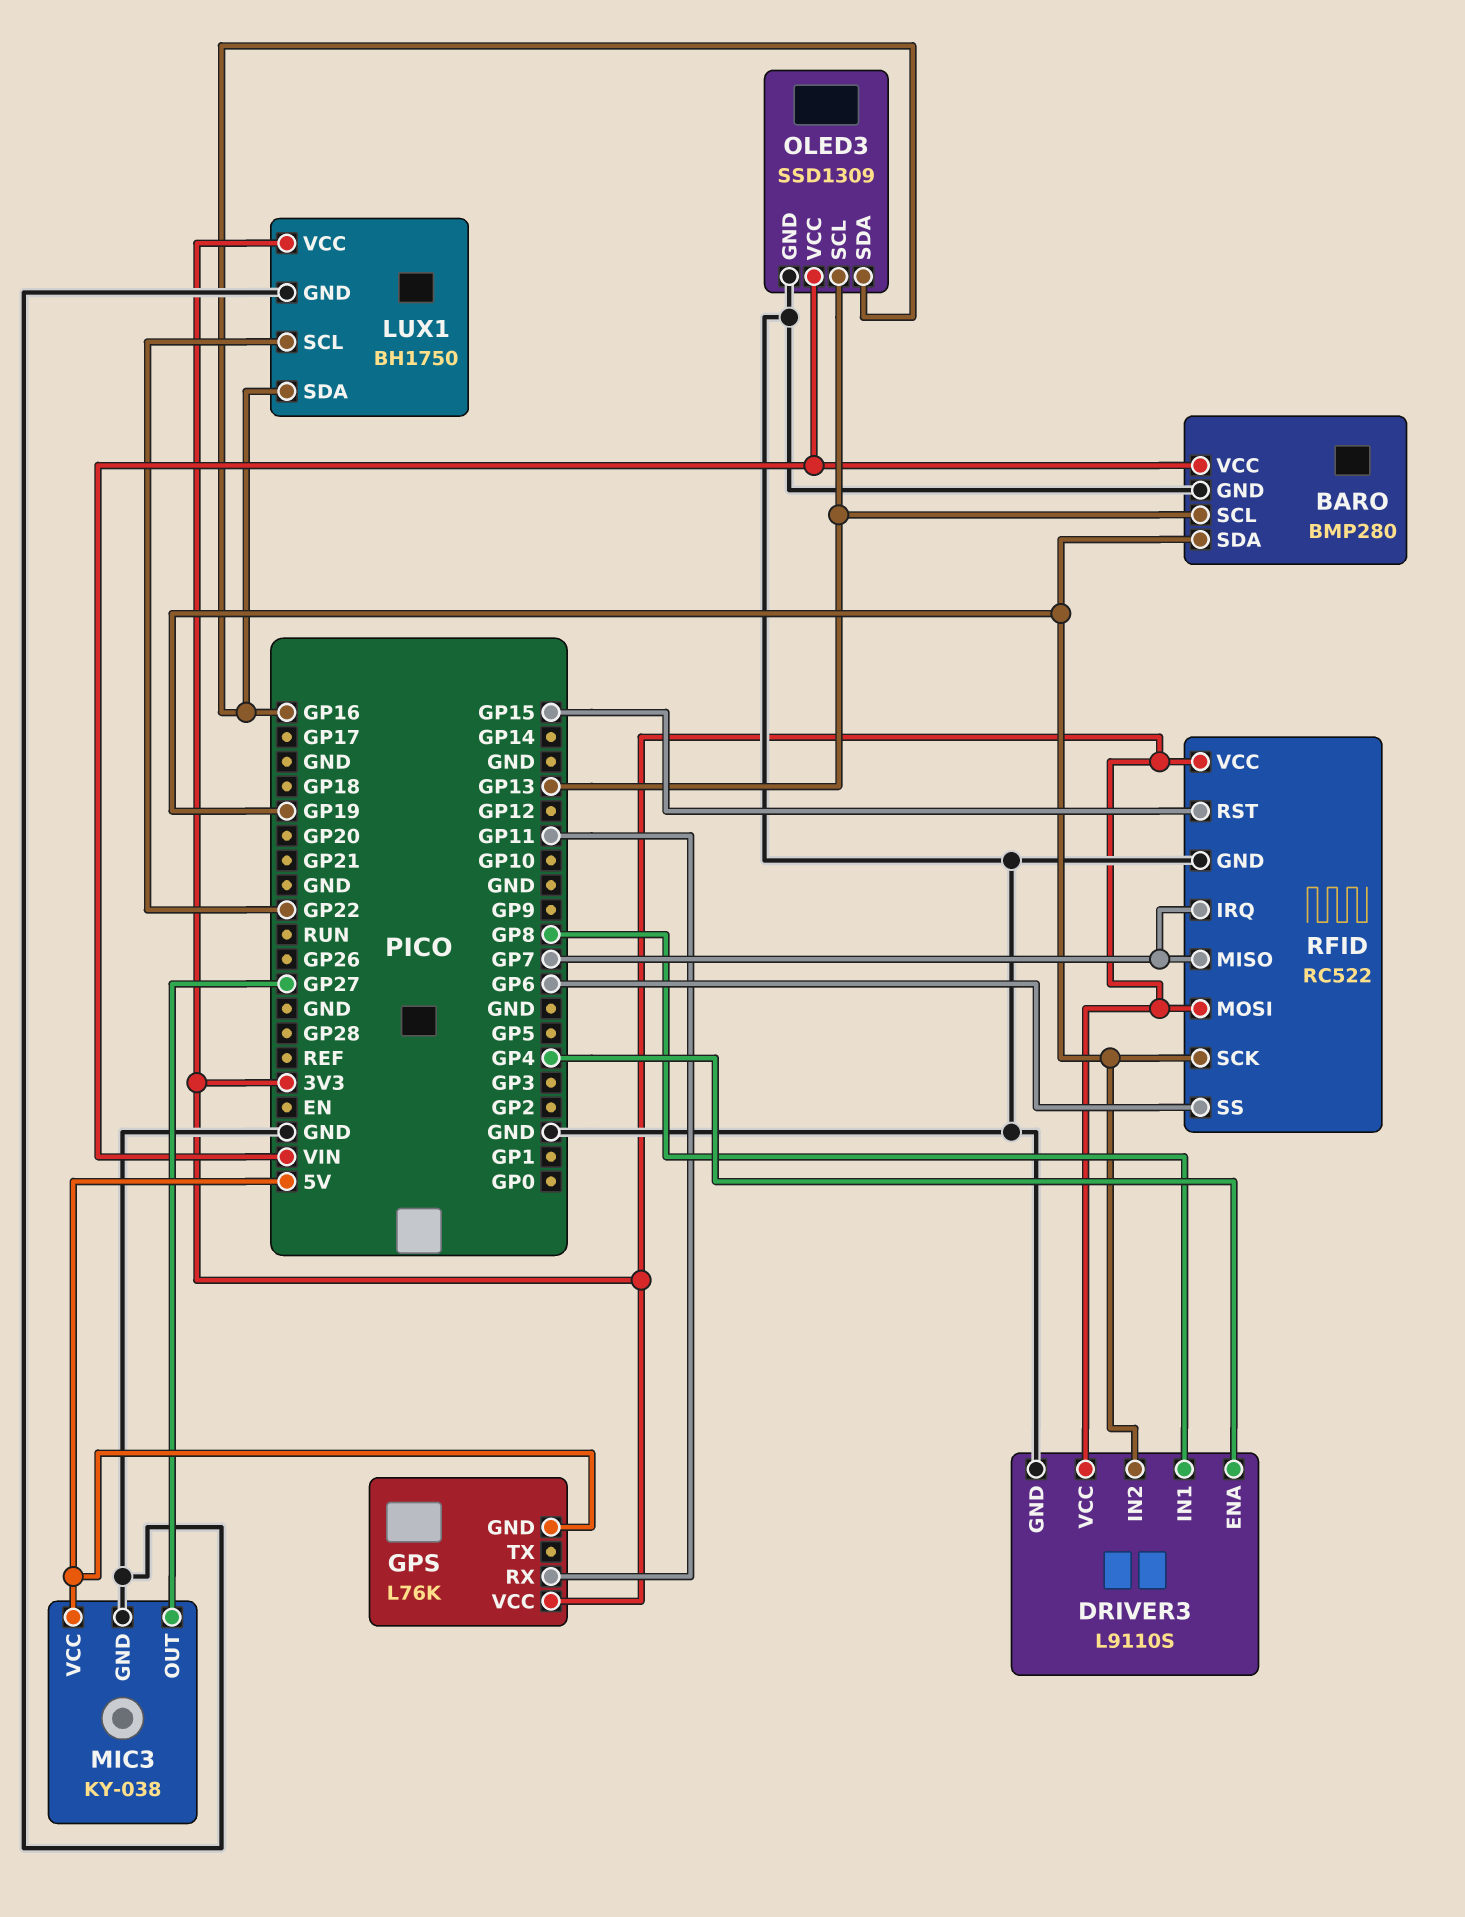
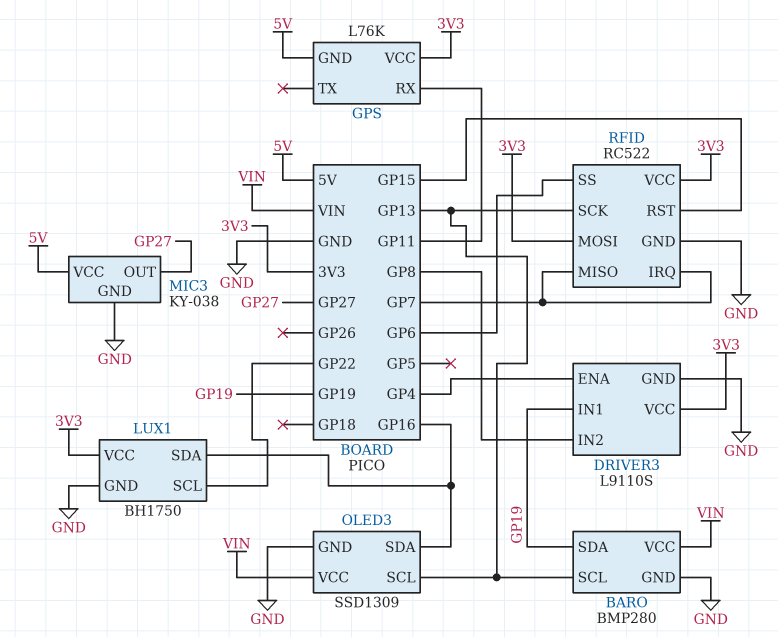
DRIVER3 pin IN1: GP8 -> GP19
DRIVER3 pin IN2: GP19 -> GP8
RFID pin SCK: GP19 -> GP13

